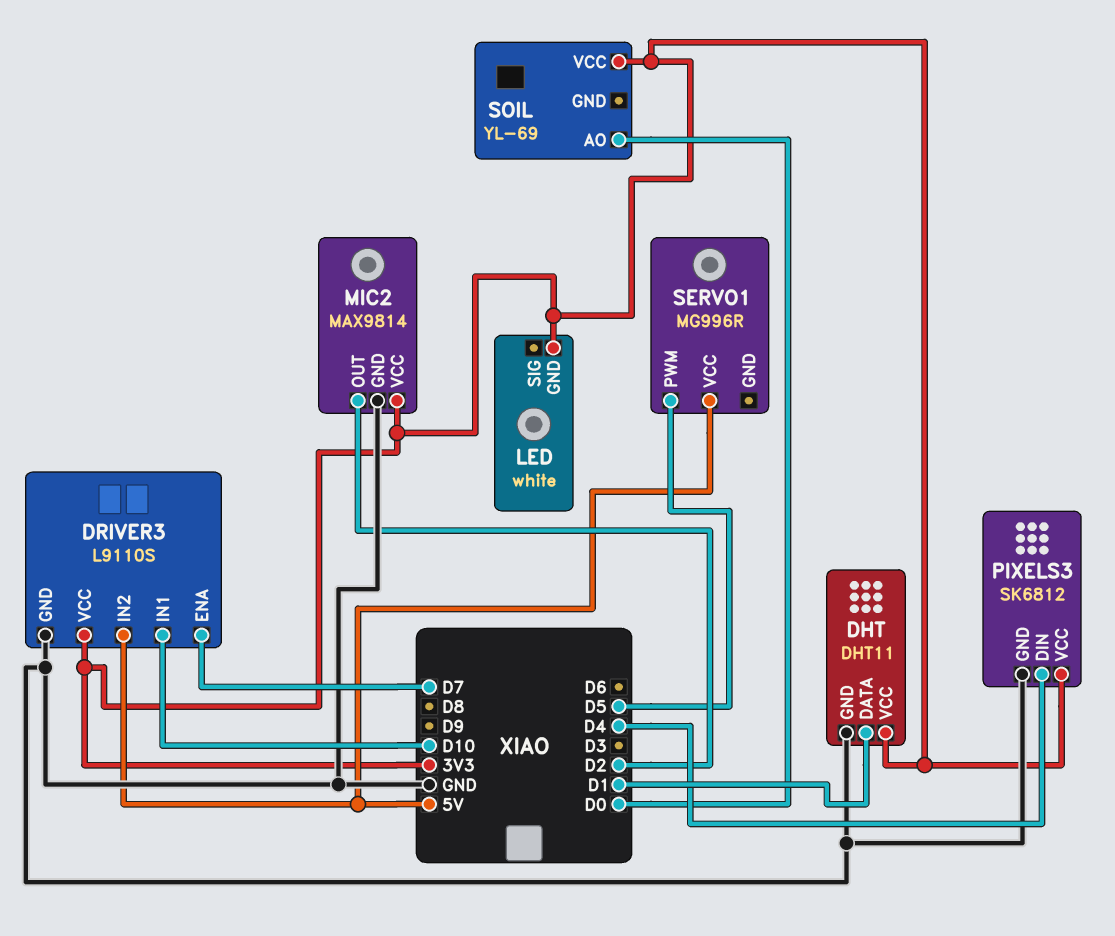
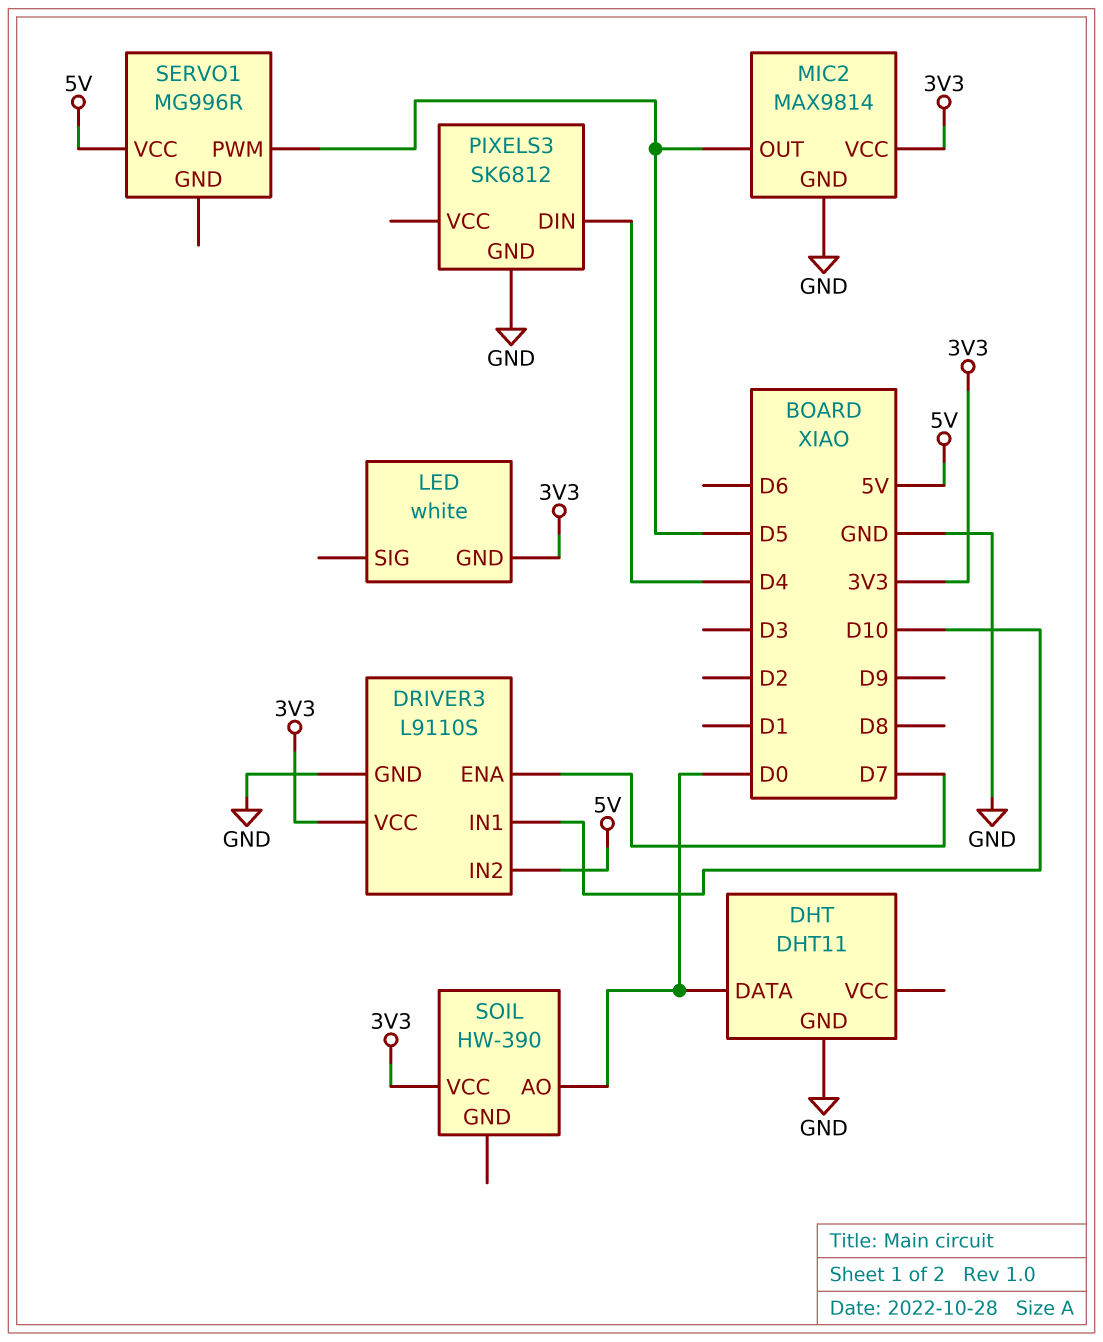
DHT pin DATA: D1 -> D0
DHT pin VCC: 3V3 -> none
MIC2 pin OUT: D2 -> D5
PIXELS3 pin VCC: 3V3 -> none
SOIL: YL-69 -> HW-390

